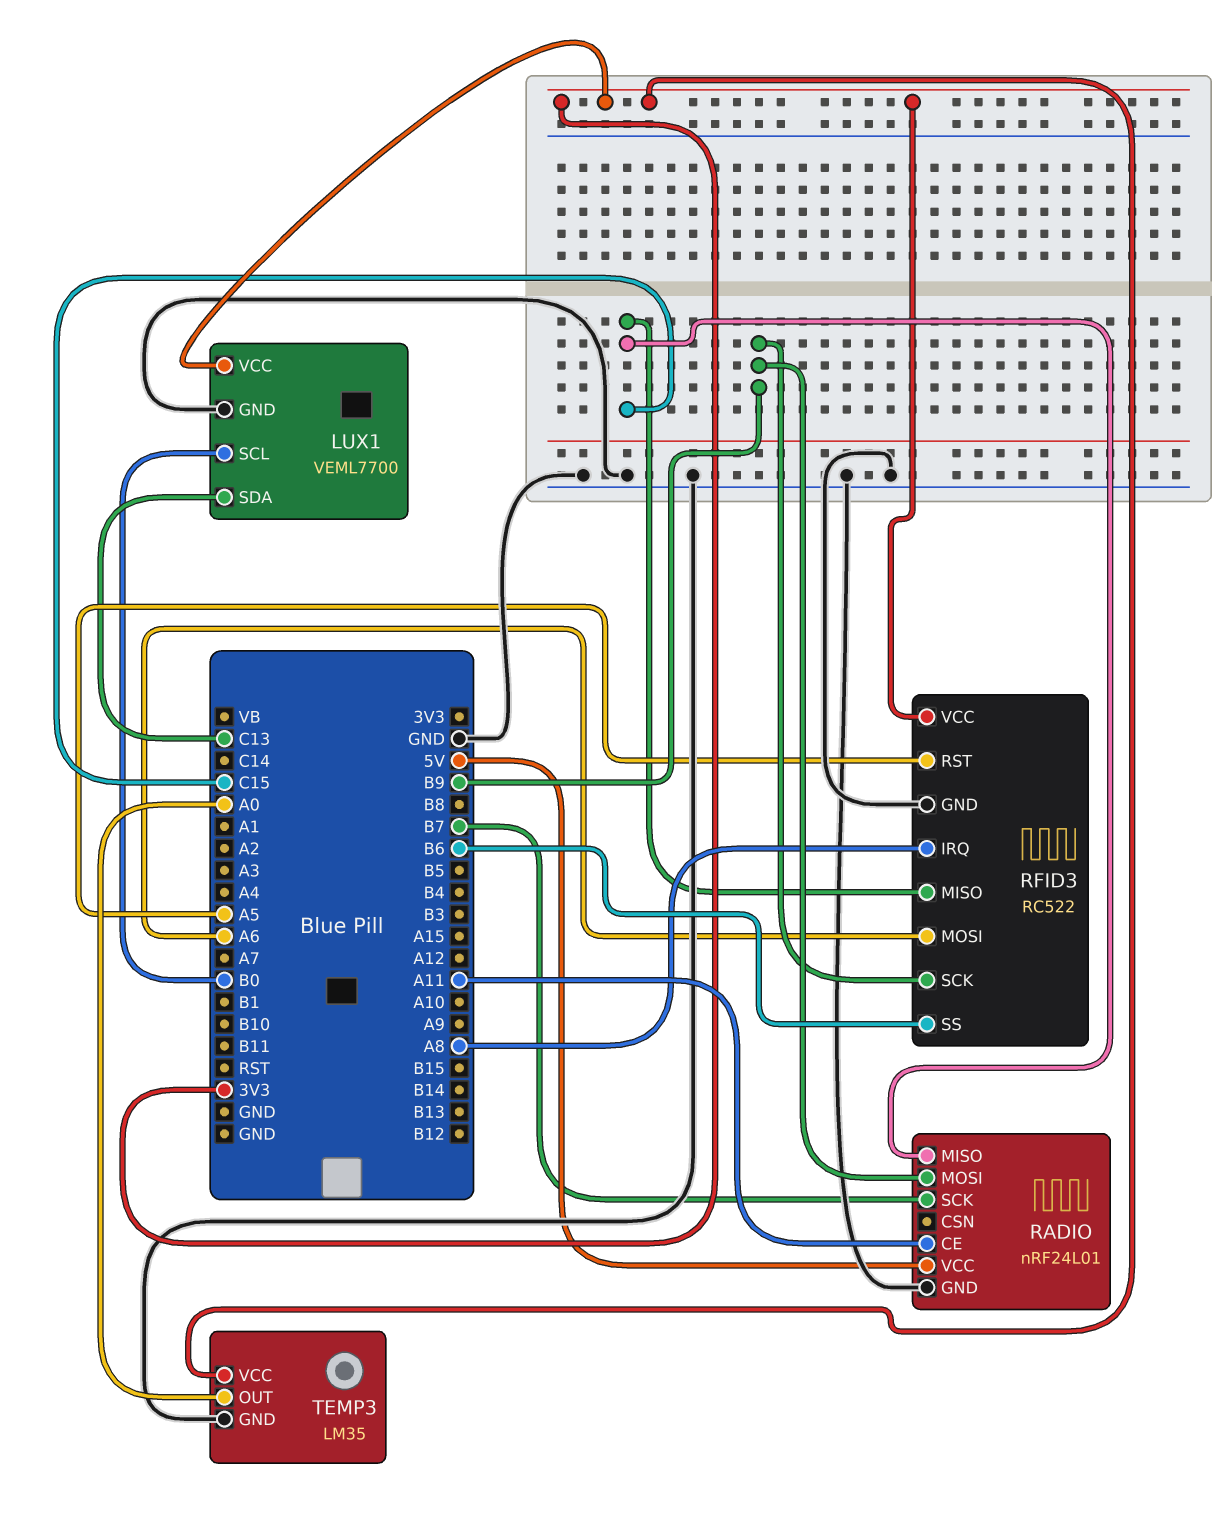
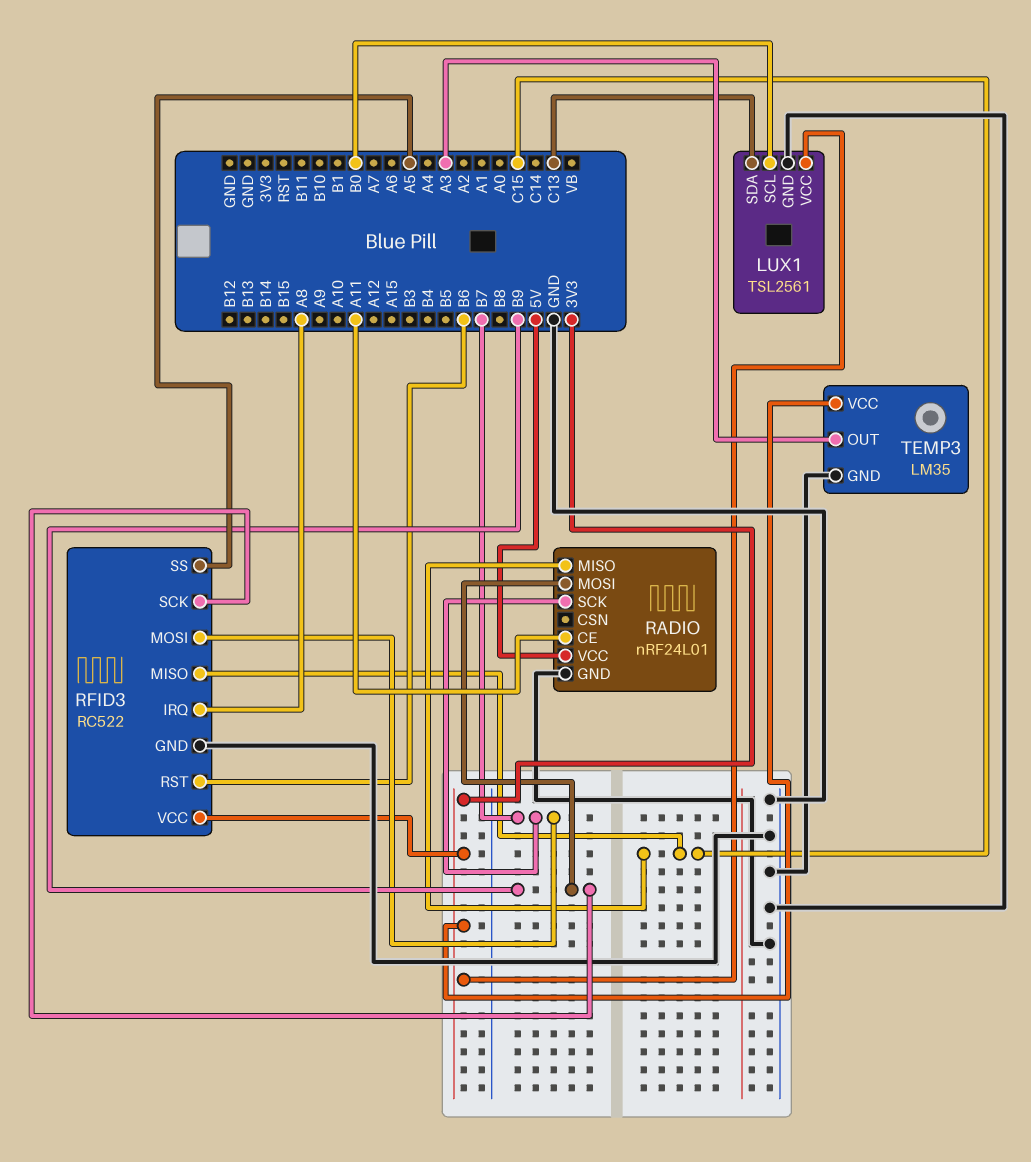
LUX1: VEML7700 -> TSL2561
RFID3 pin MOSI: A6 -> B7
RFID3 pin RST: A5 -> B6
RFID3 pin SS: B6 -> A5
TEMP3 pin OUT: A0 -> A3

